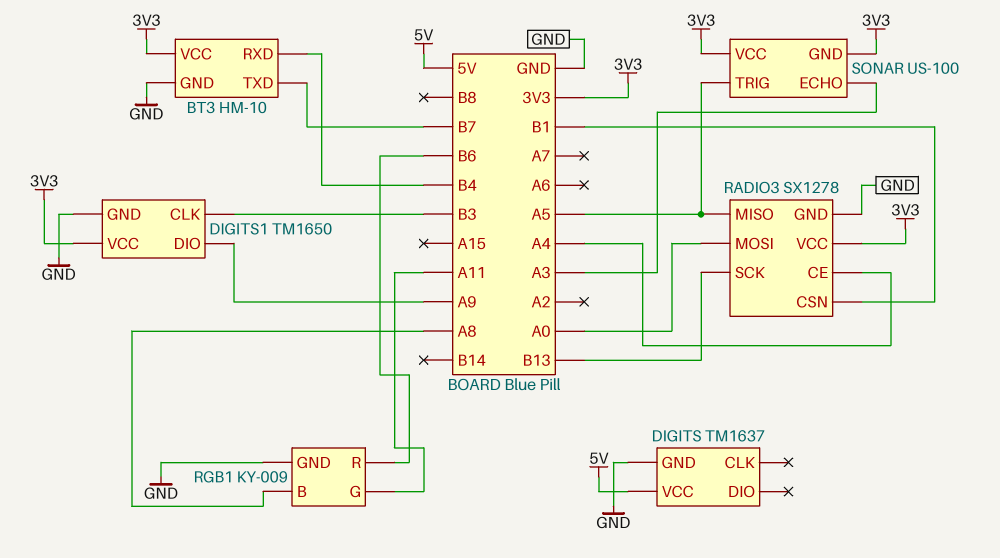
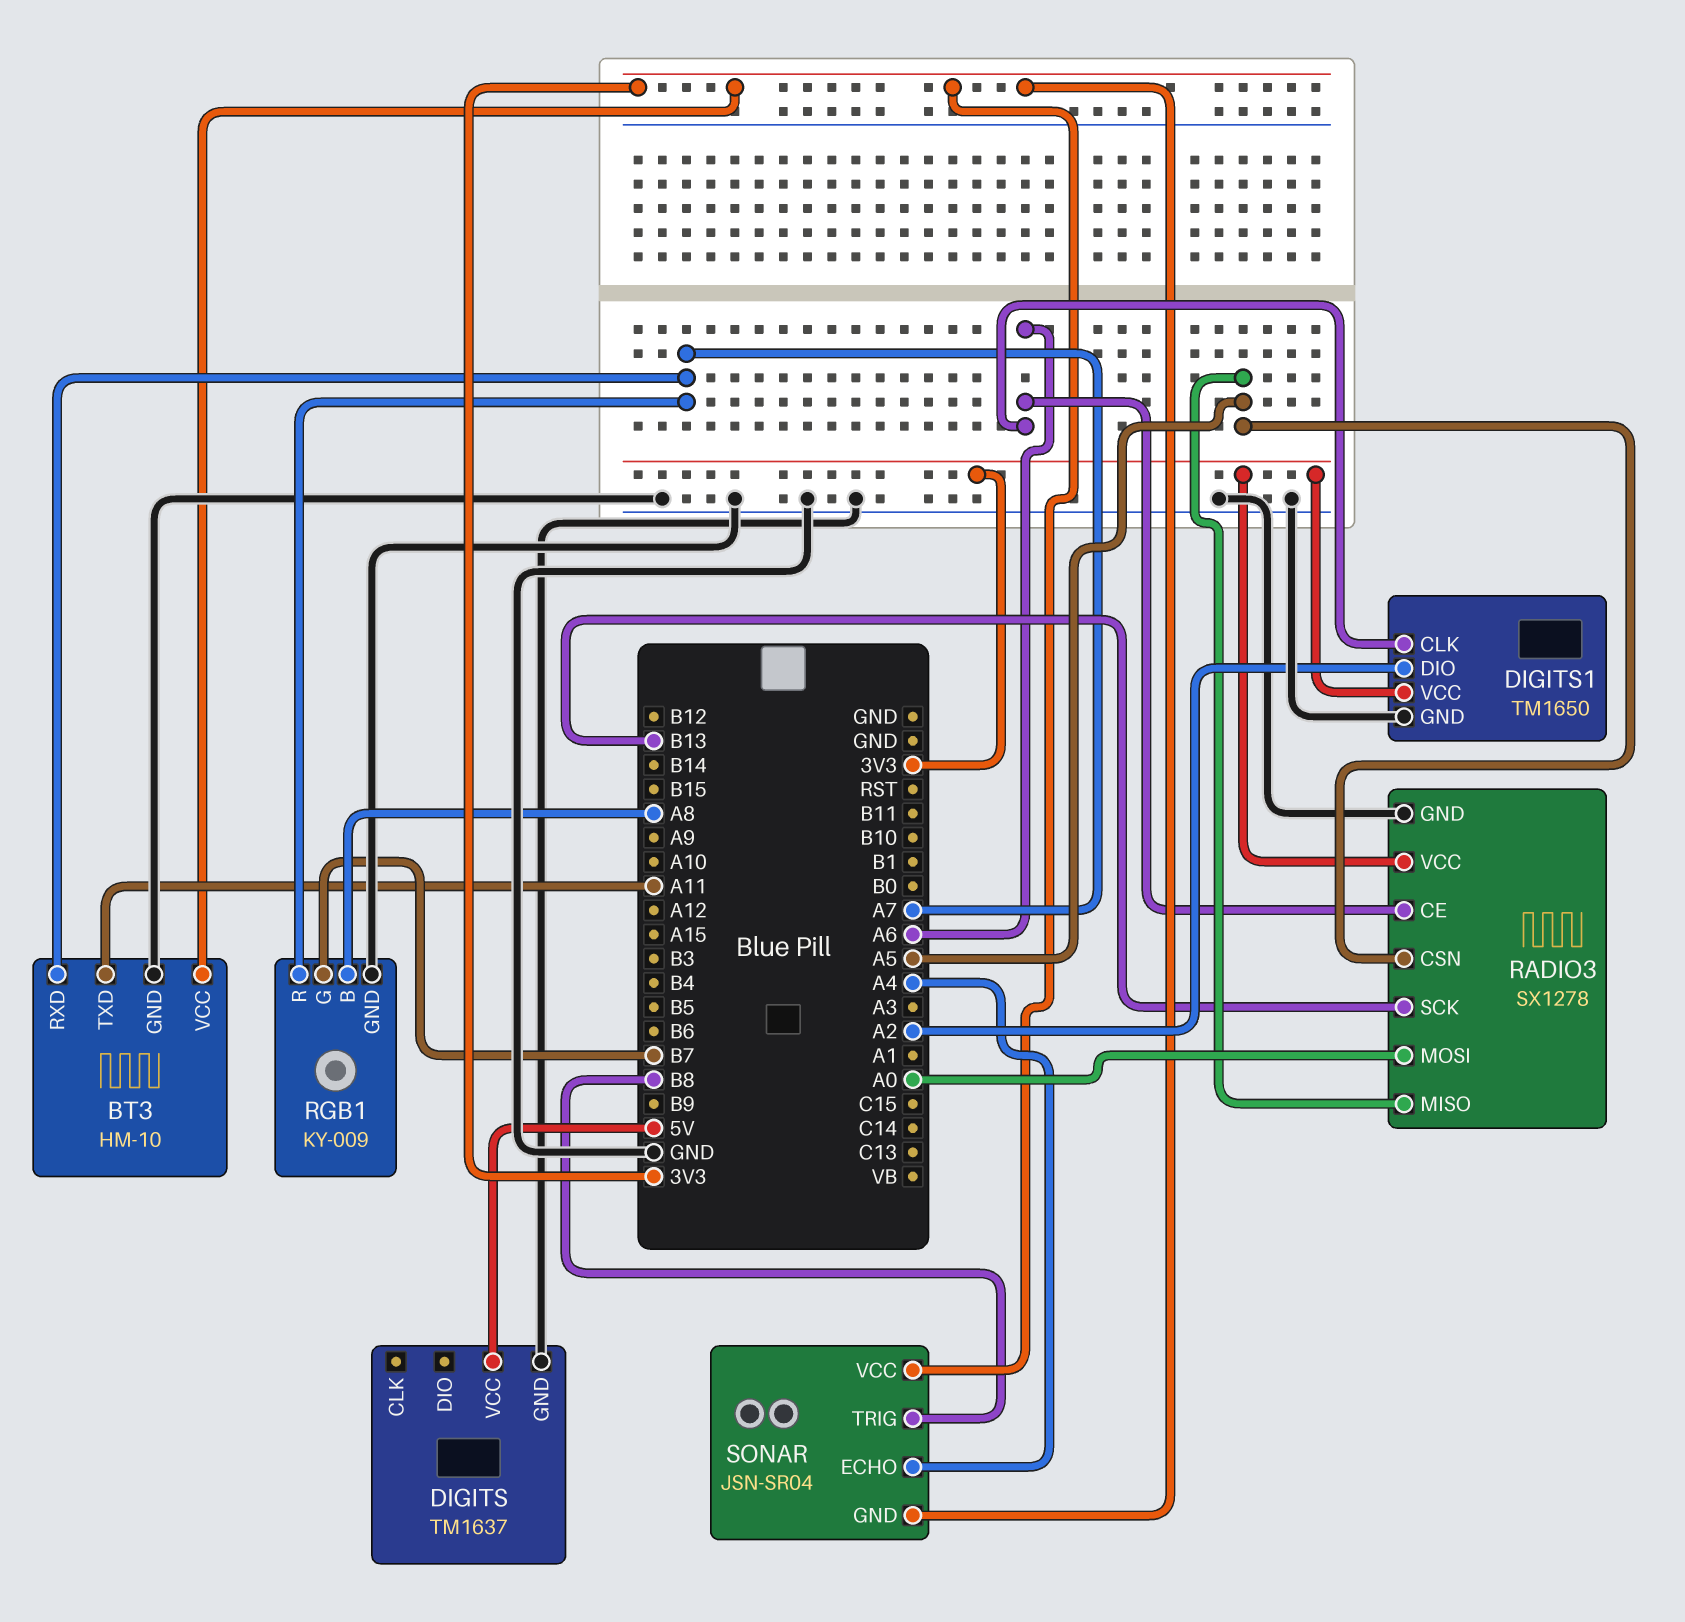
BT3 pin RXD: B4 -> A7
BT3 pin TXD: B7 -> A11
DIGITS1 pin CLK: B3 -> A6
DIGITS1 pin DIO: A9 -> A2
RADIO3 pin CE: A4 -> A6
RADIO3 pin CSN: B1 -> A5
RGB1 pin G: A11 -> B7
RGB1 pin R: B6 -> A7
SONAR: US-100 -> JSN-SR04
SONAR pin ECHO: A3 -> A4
SONAR pin TRIG: A5 -> B8

